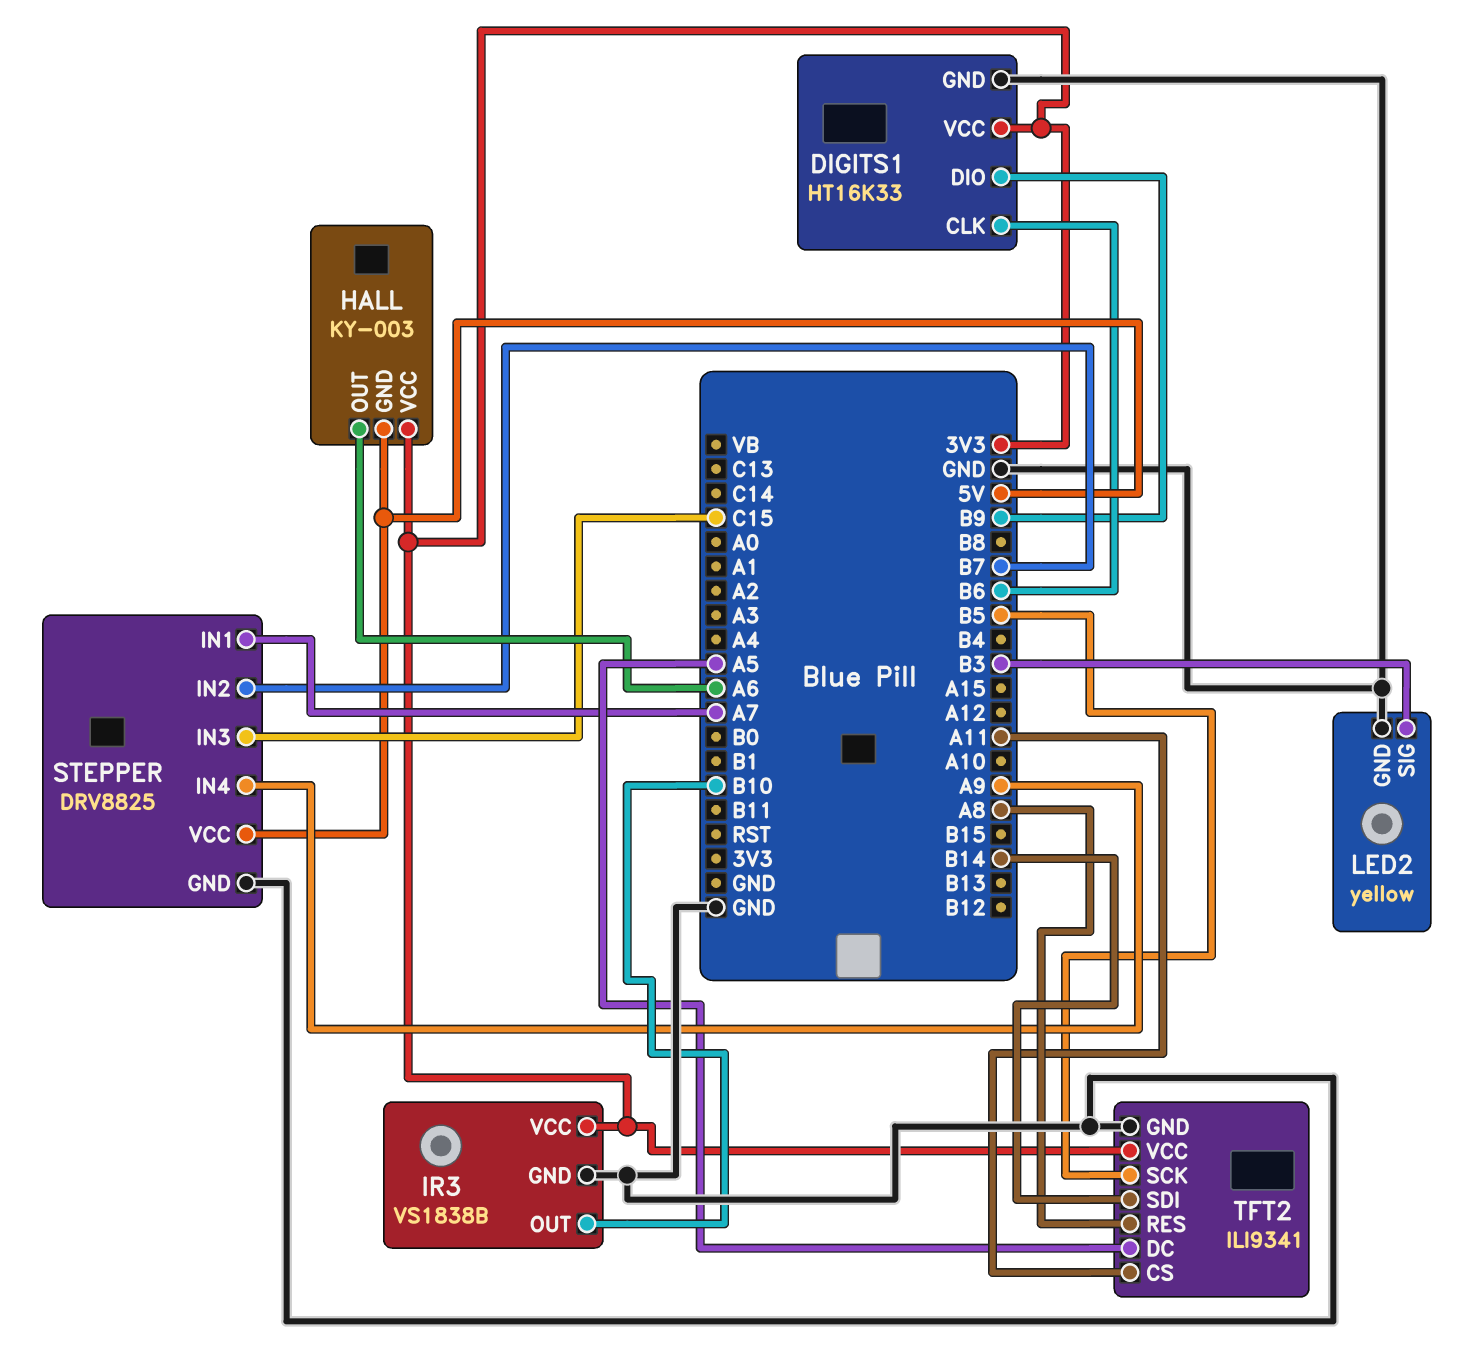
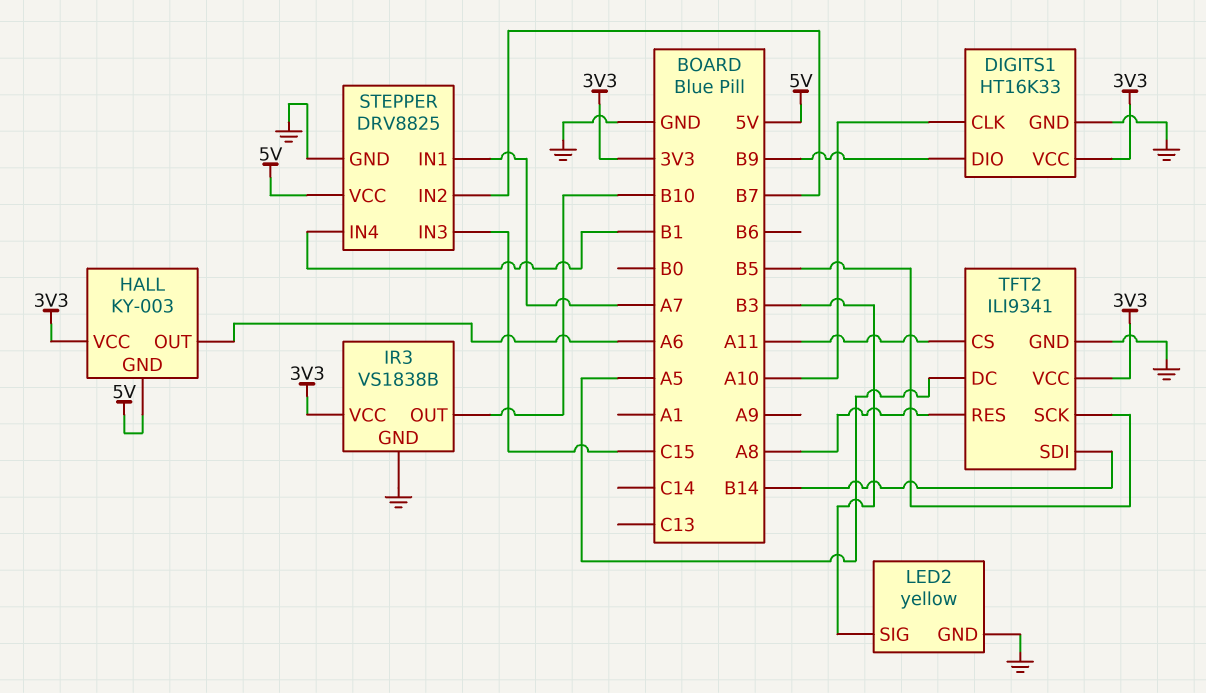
DIGITS1 pin CLK: B6 -> A10
STEPPER pin IN4: A9 -> B1

